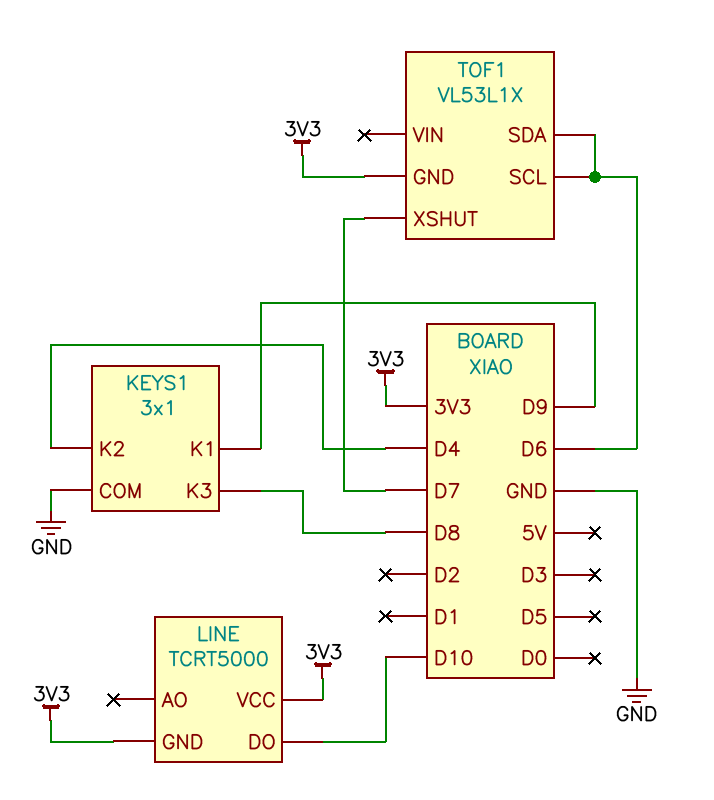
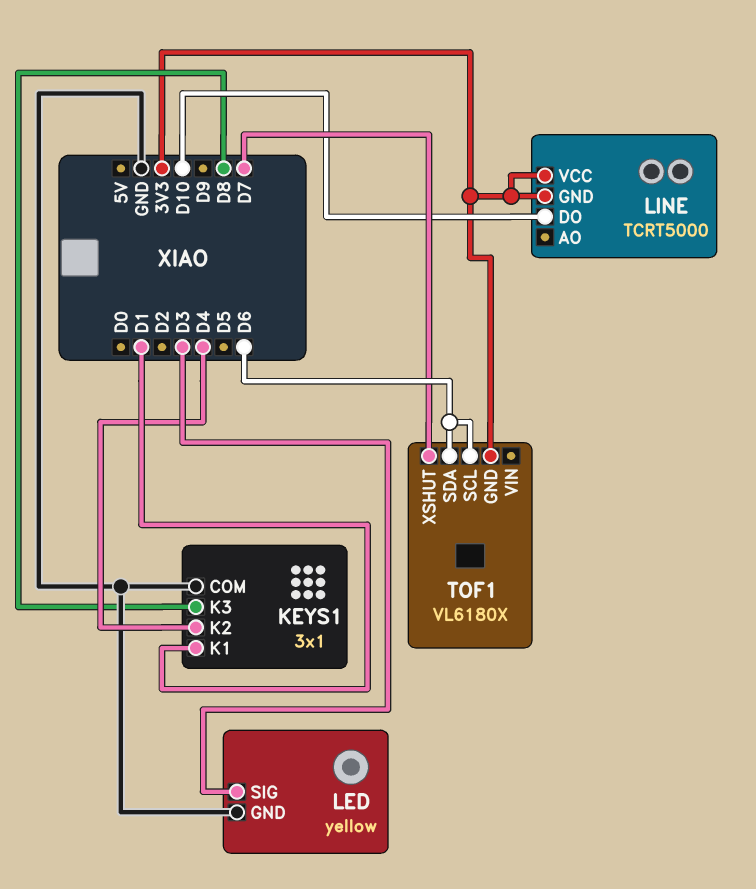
KEYS1 pin K1: D9 -> D1
LED: none -> yellow
LED pin GND: none -> GND
LED pin SIG: none -> D3
TOF1: VL53L1X -> VL6180X

